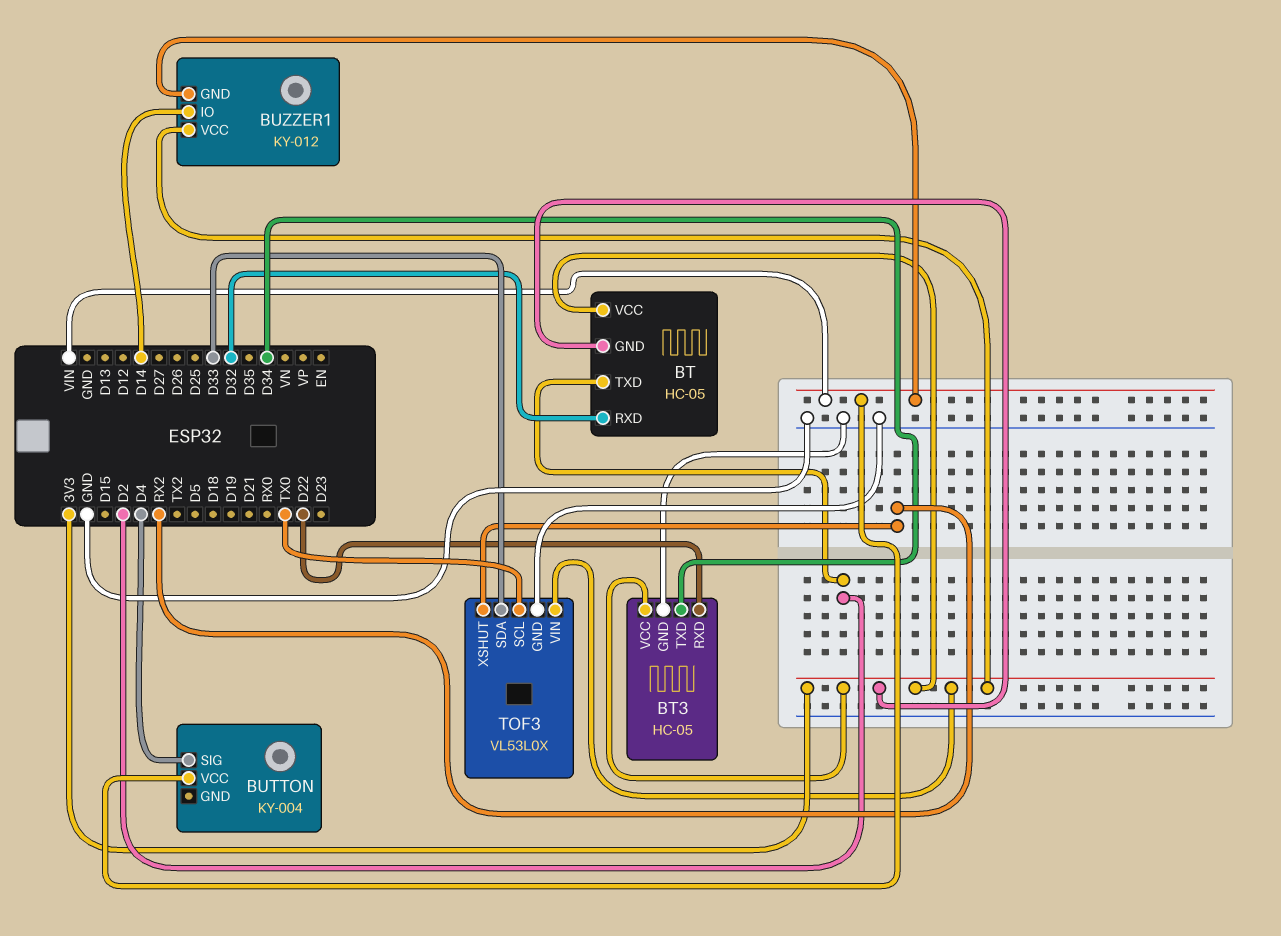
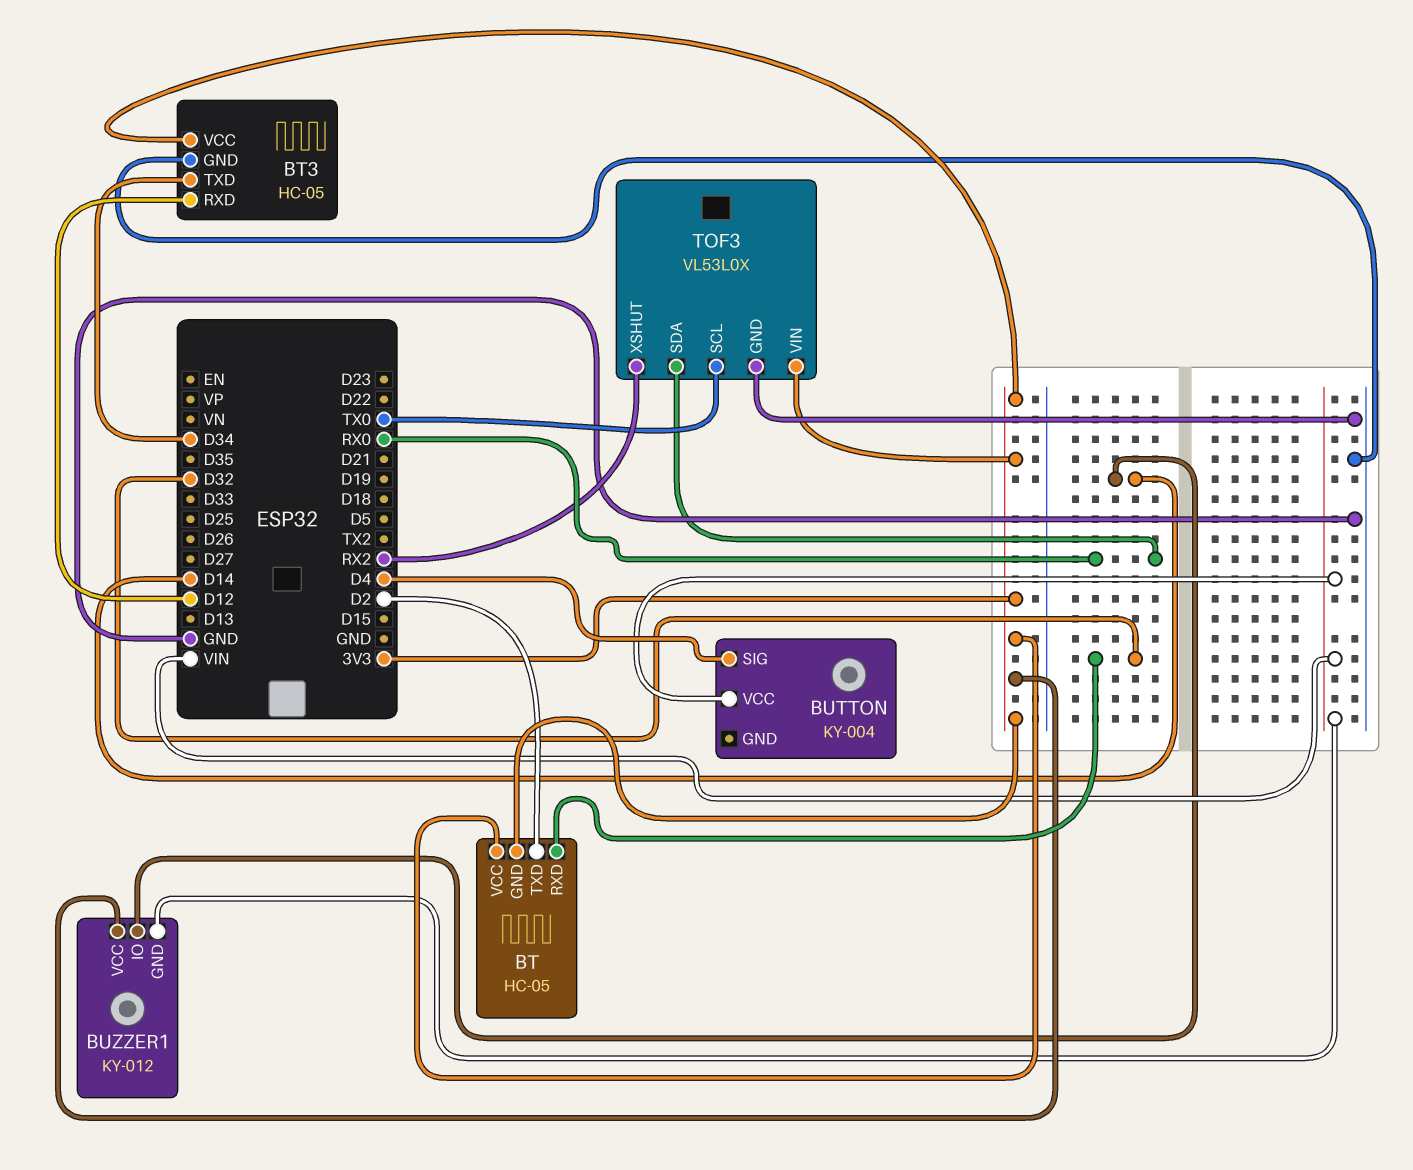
BT3 pin RXD: D22 -> D12
TOF3 pin SDA: D33 -> RX0

